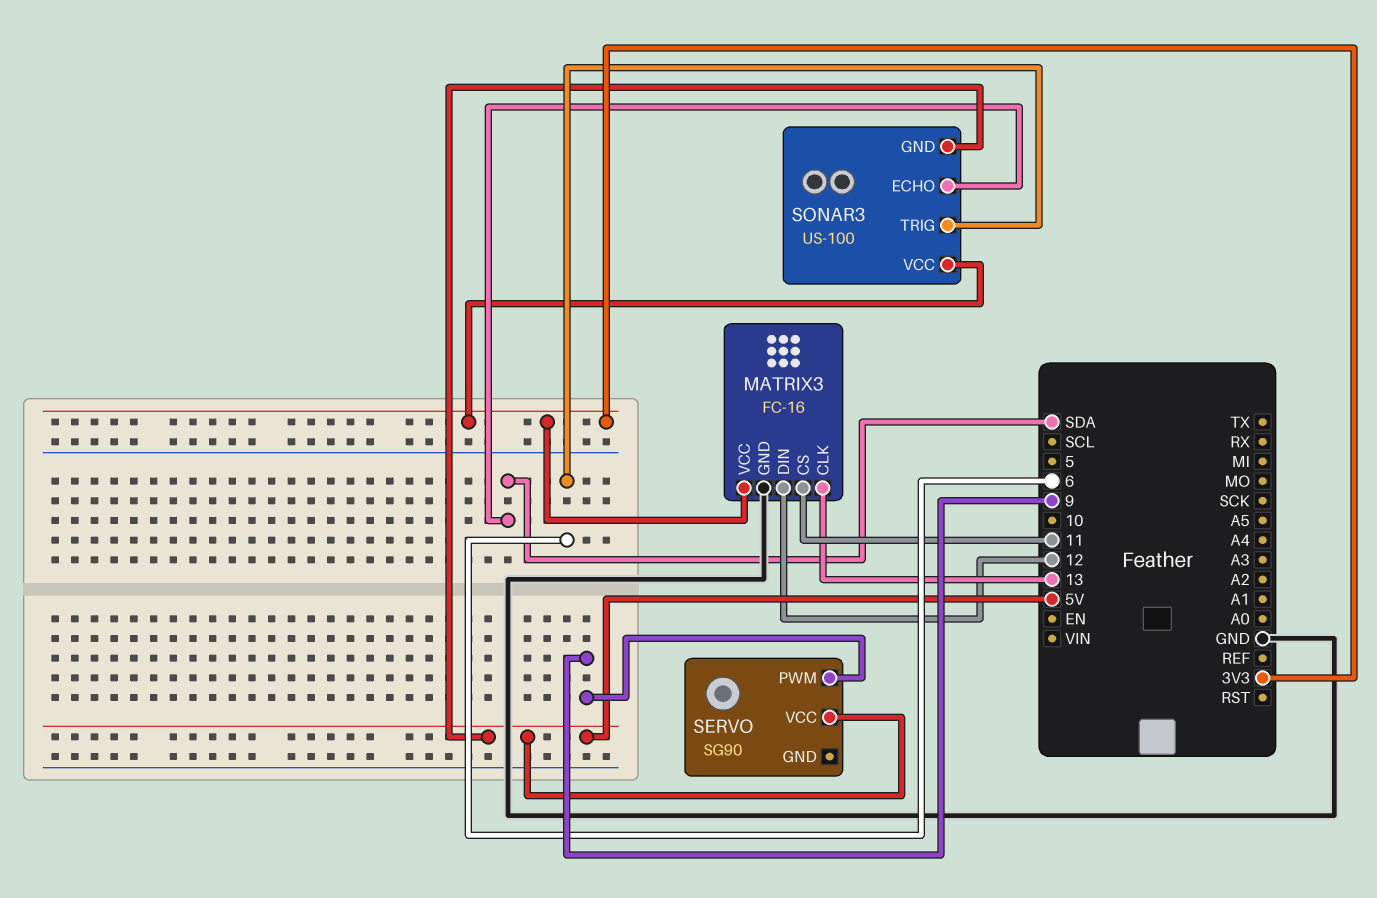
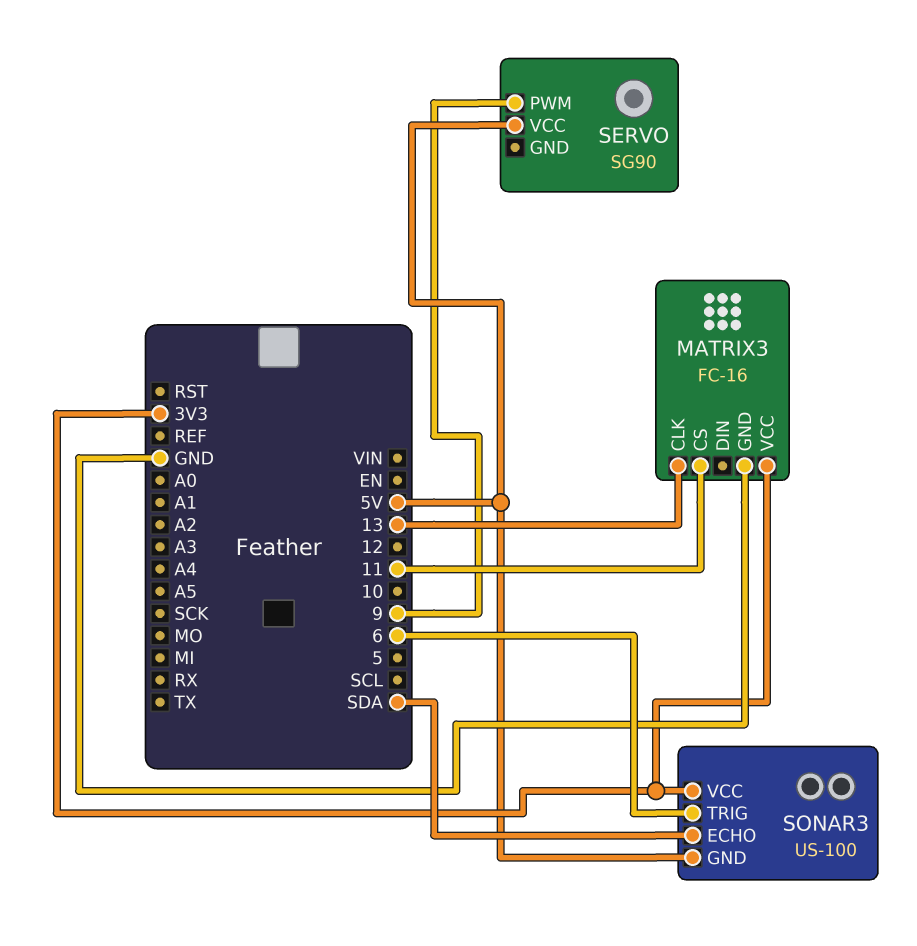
MATRIX3 pin DIN: 12 -> none

